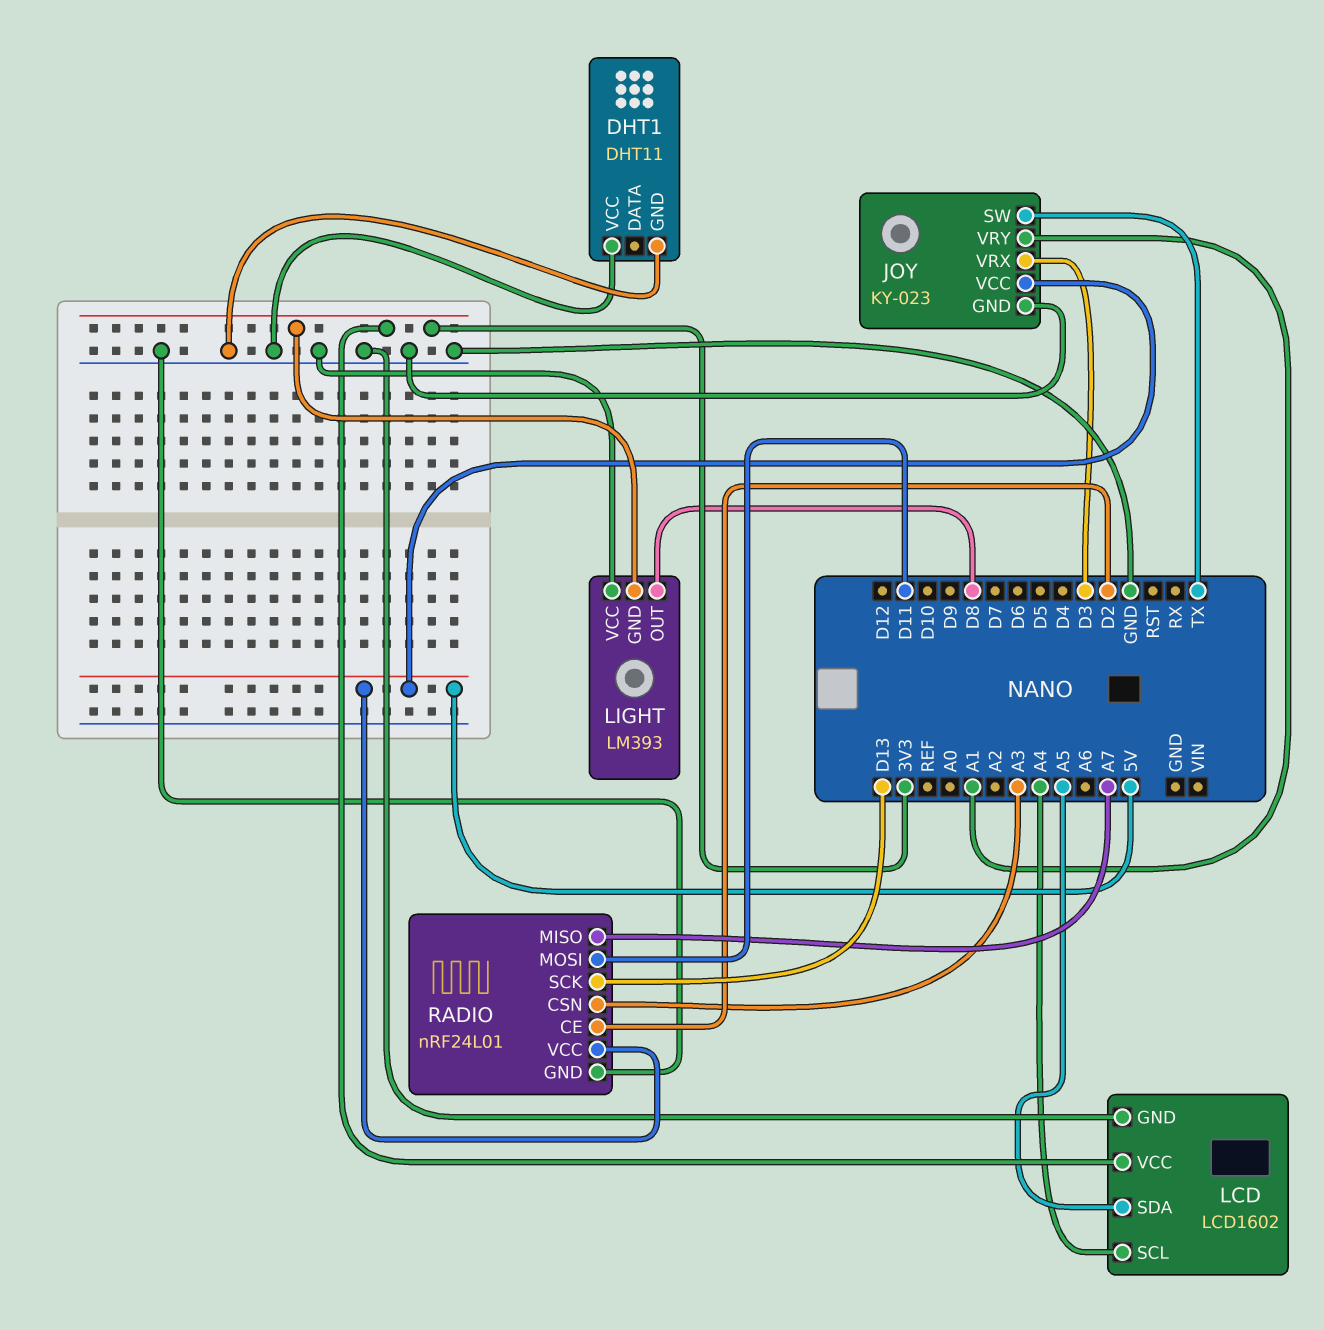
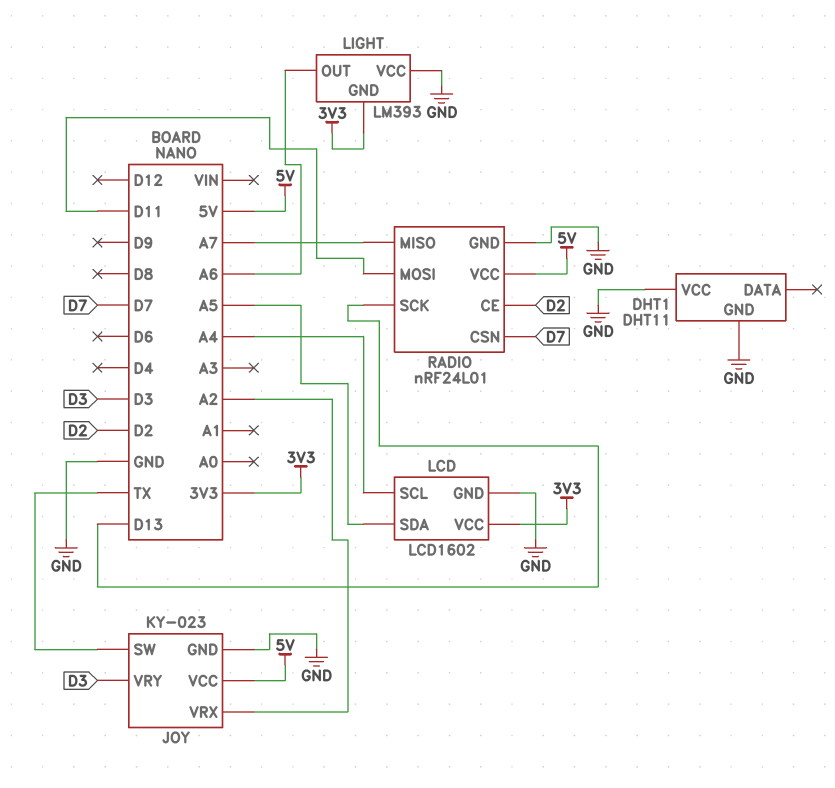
JOY pin VRX: D3 -> A2
JOY pin VRY: A1 -> D3
LIGHT pin OUT: D8 -> A6
RADIO pin CSN: A3 -> D7

